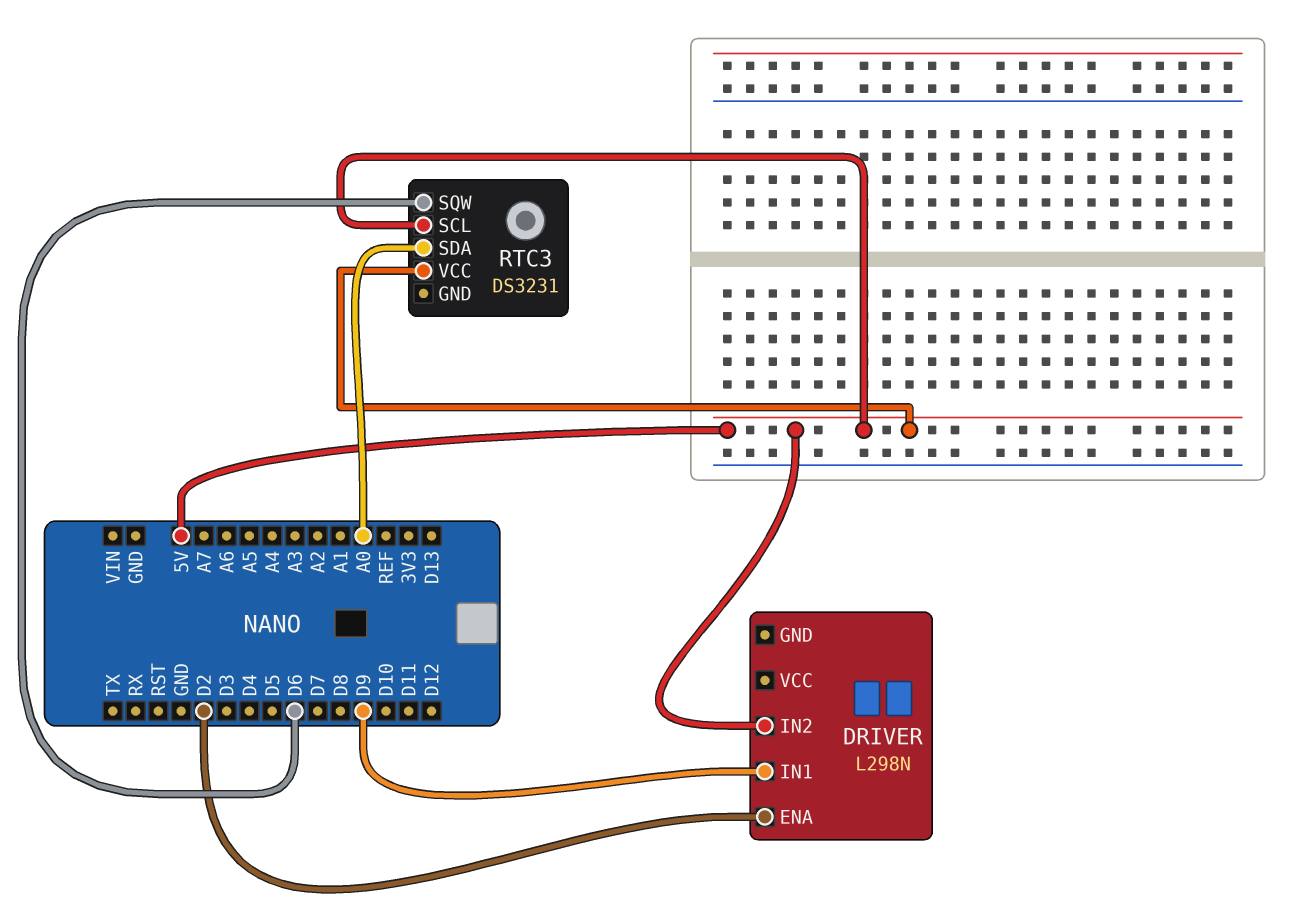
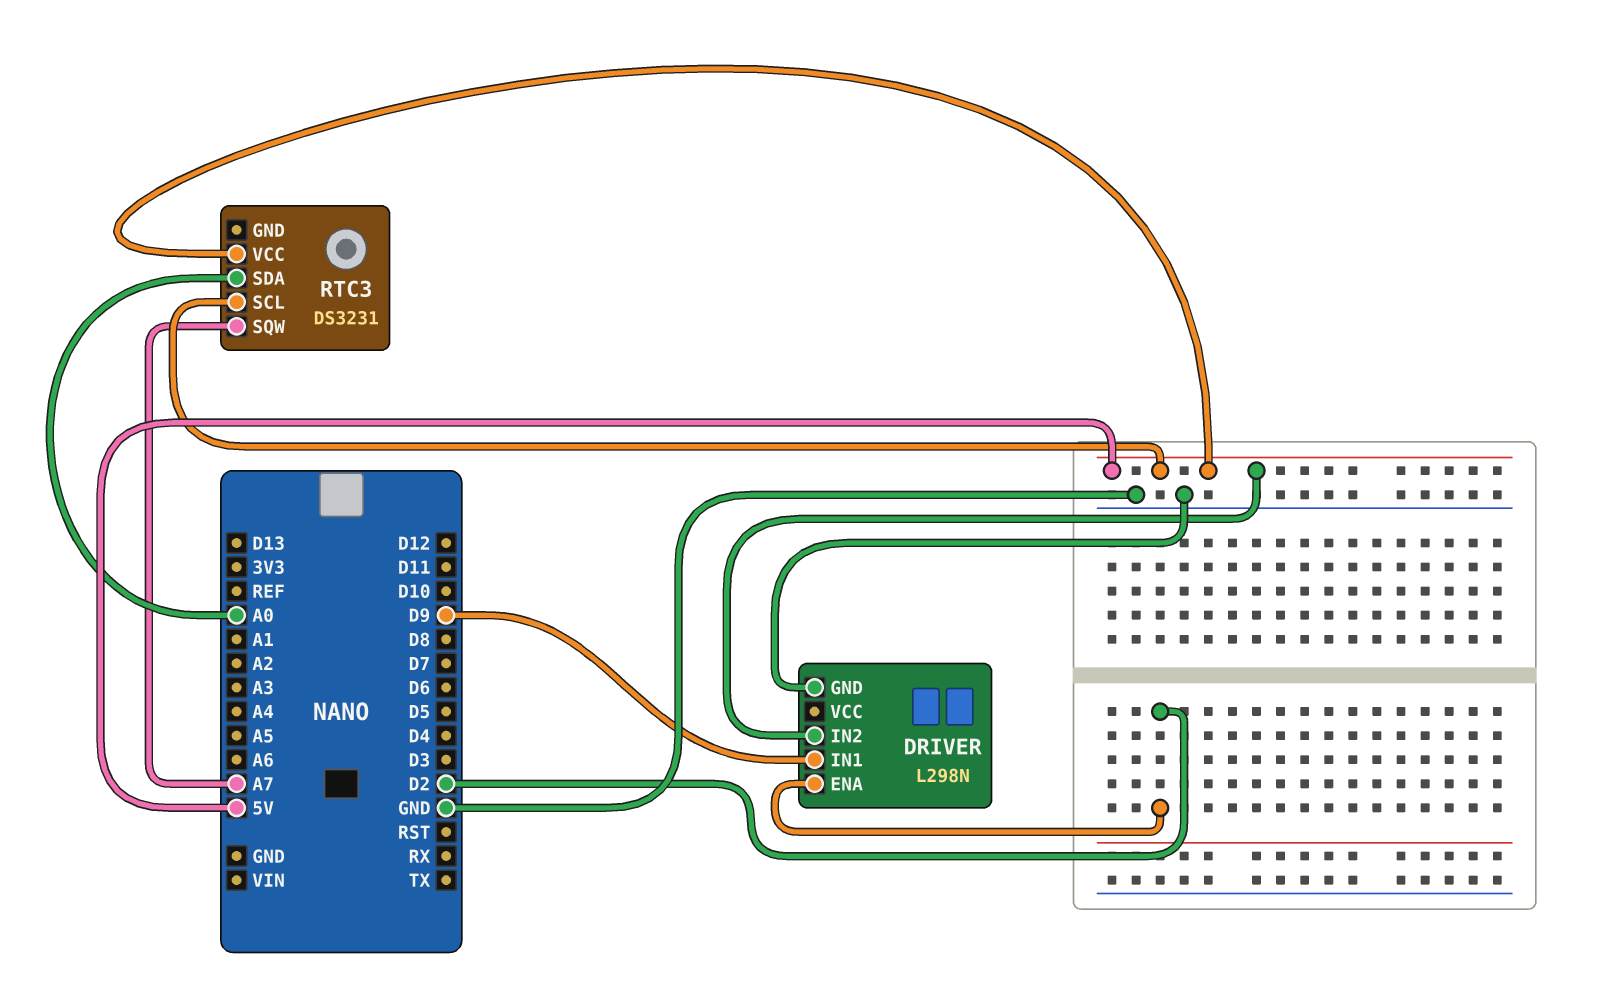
DRIVER pin GND: none -> GND
RTC3 pin SQW: D6 -> A7

